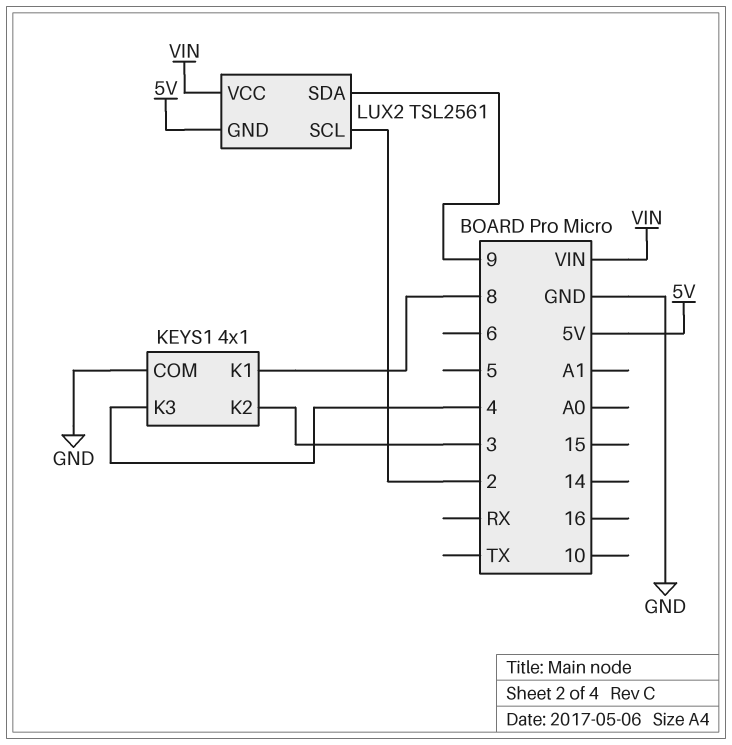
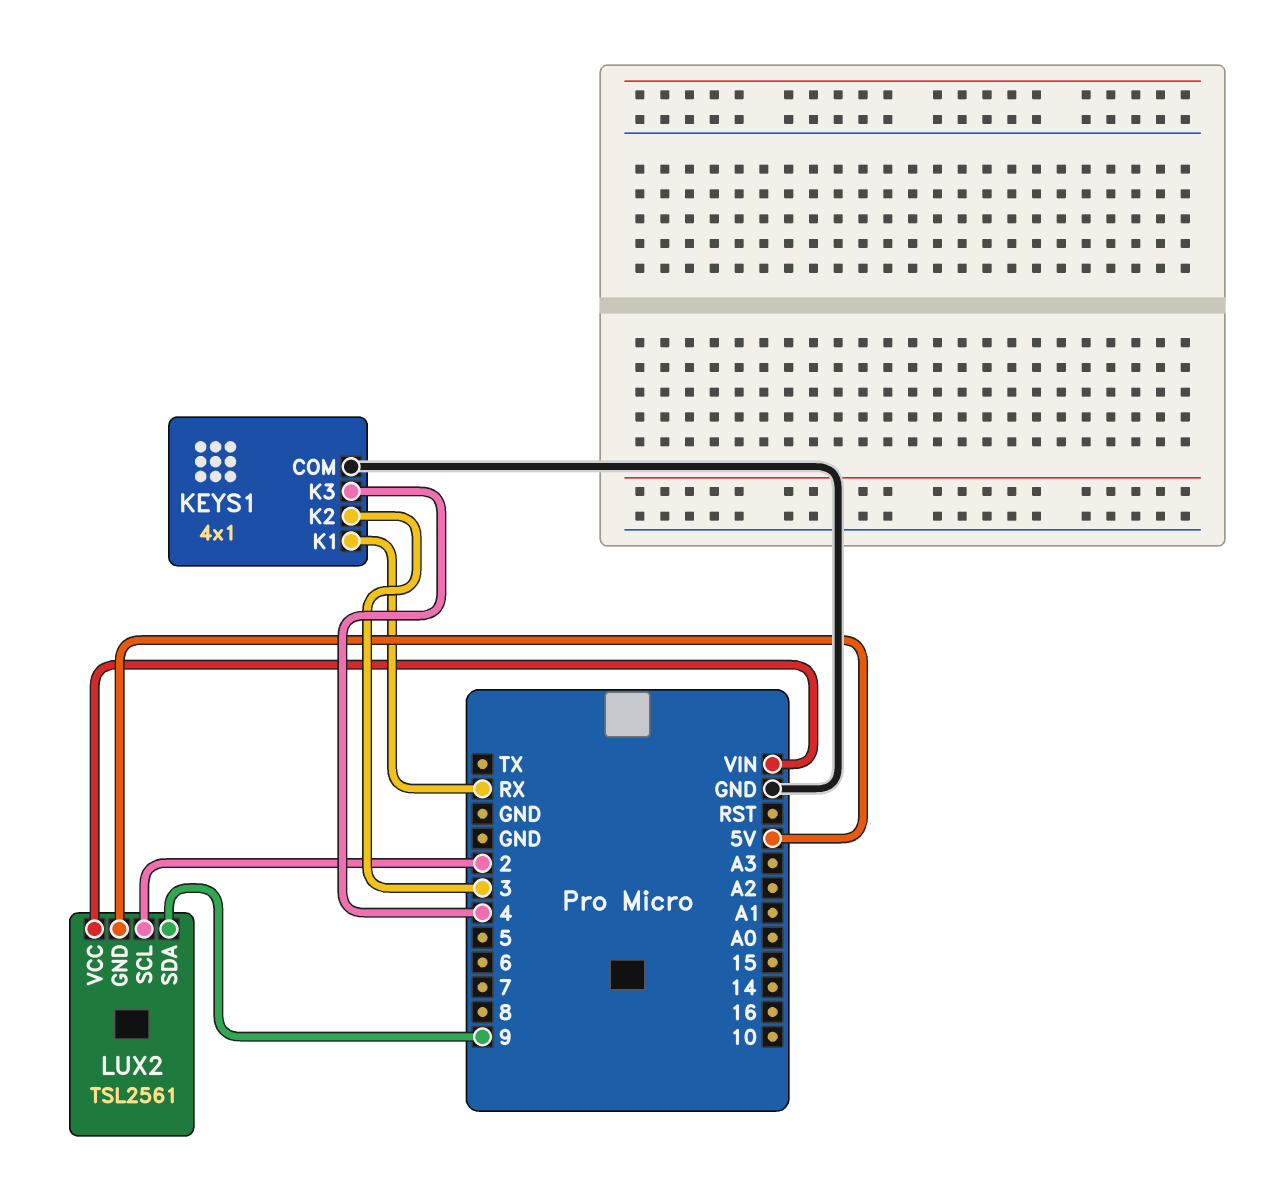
KEYS1 pin K1: 8 -> RX

